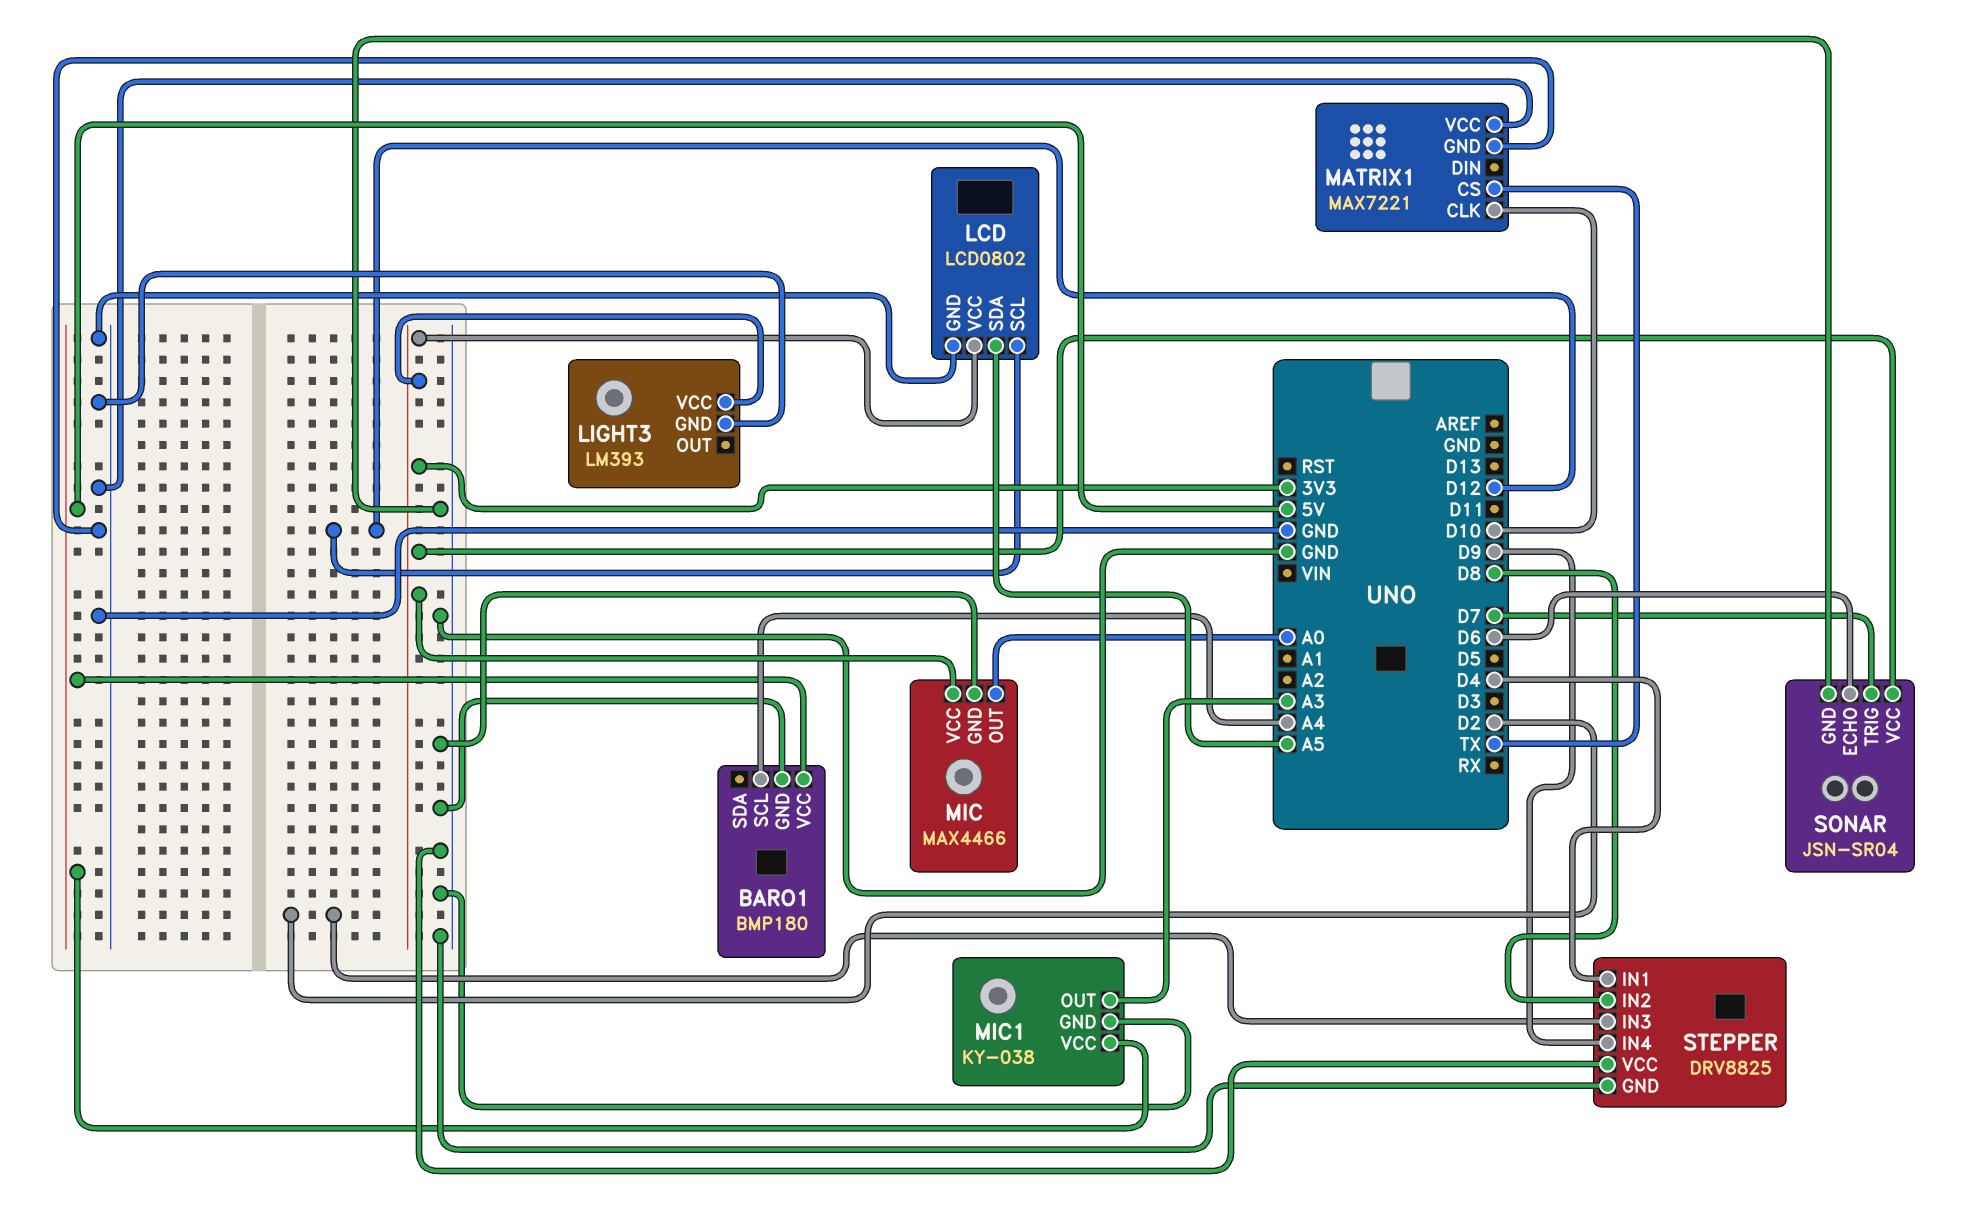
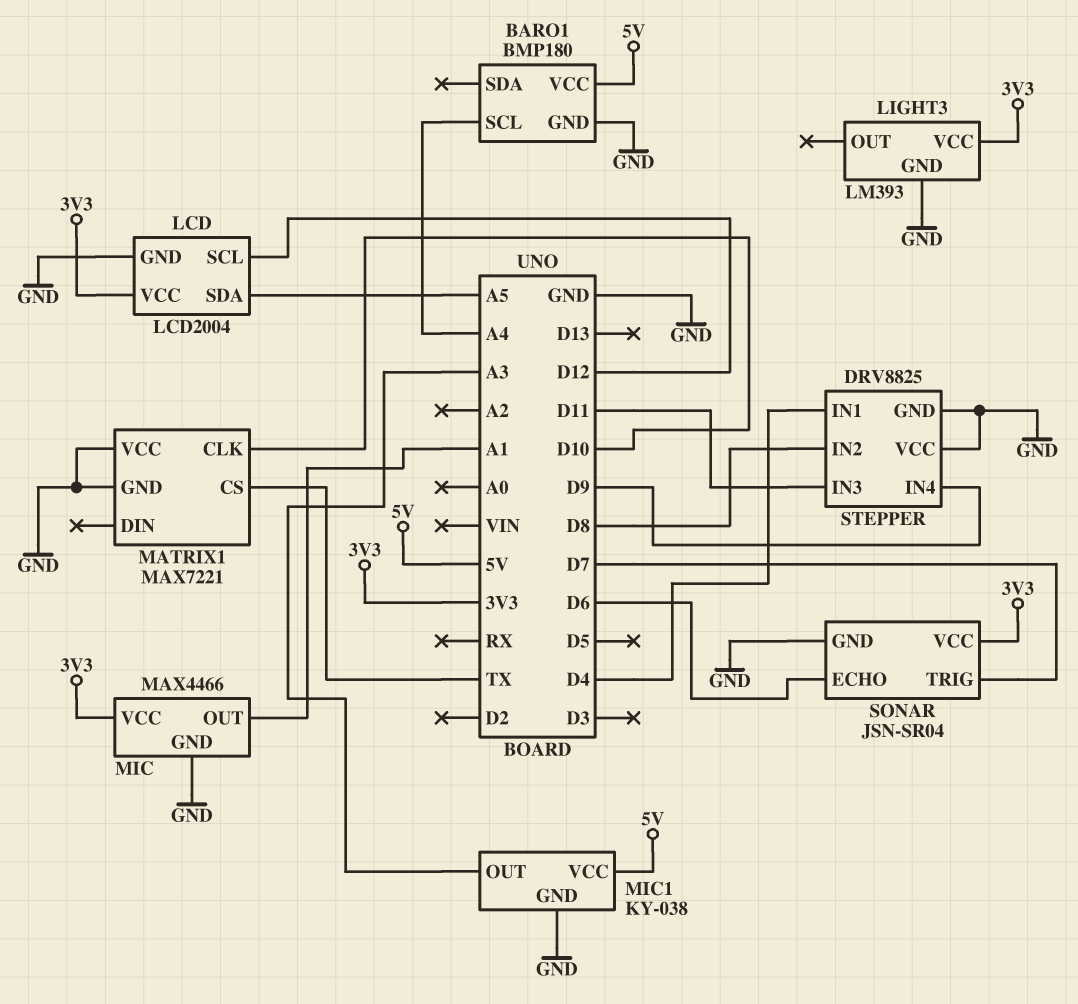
LCD: LCD0802 -> LCD2004
MIC pin OUT: A0 -> A1
STEPPER pin IN3: D2 -> D11

